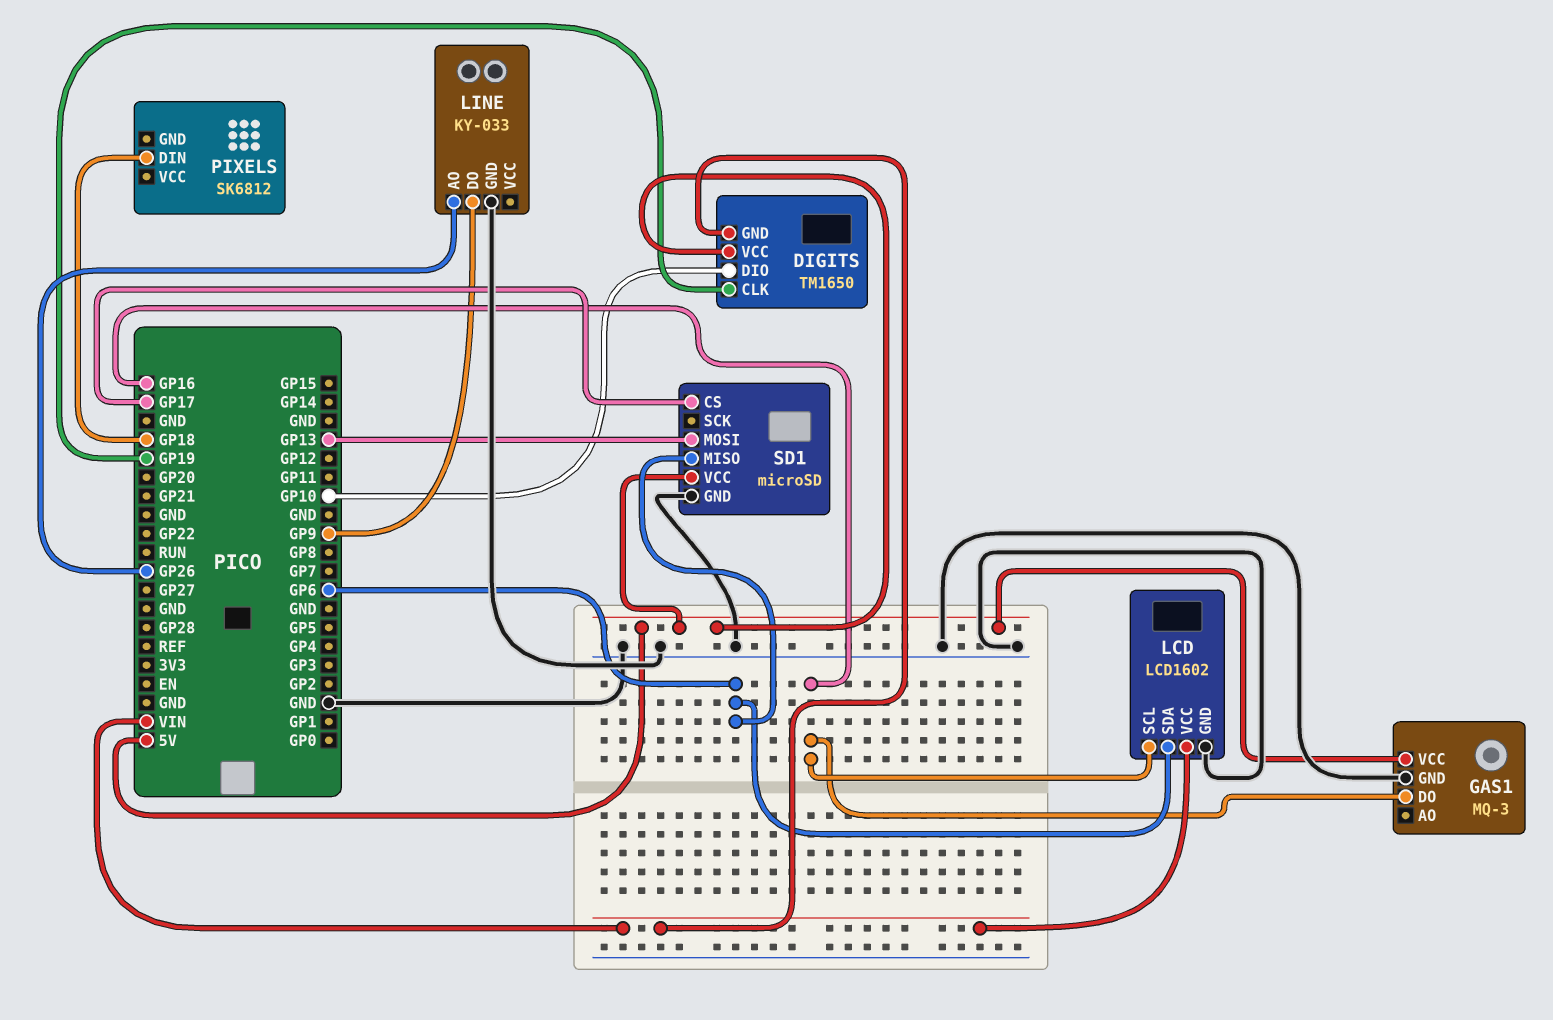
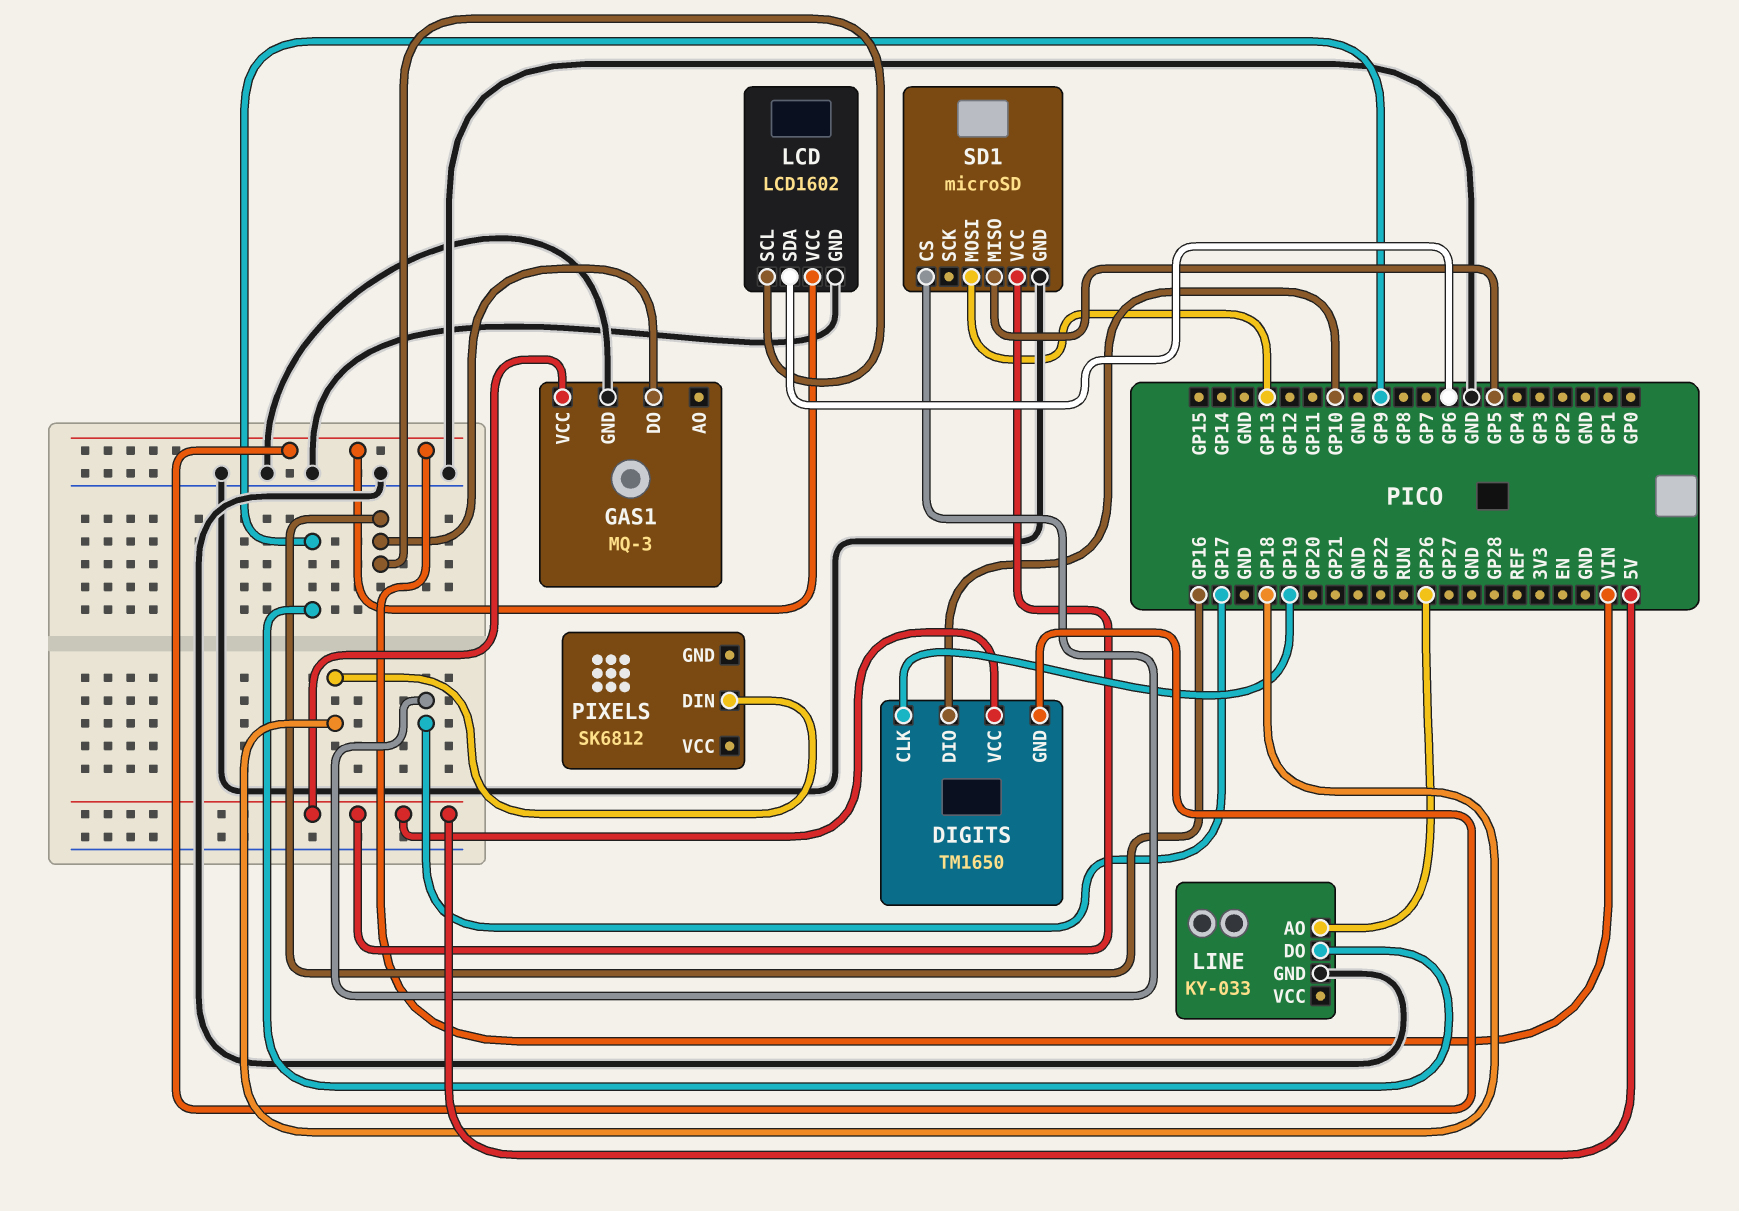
SD1 pin MISO: GP6 -> GP5

